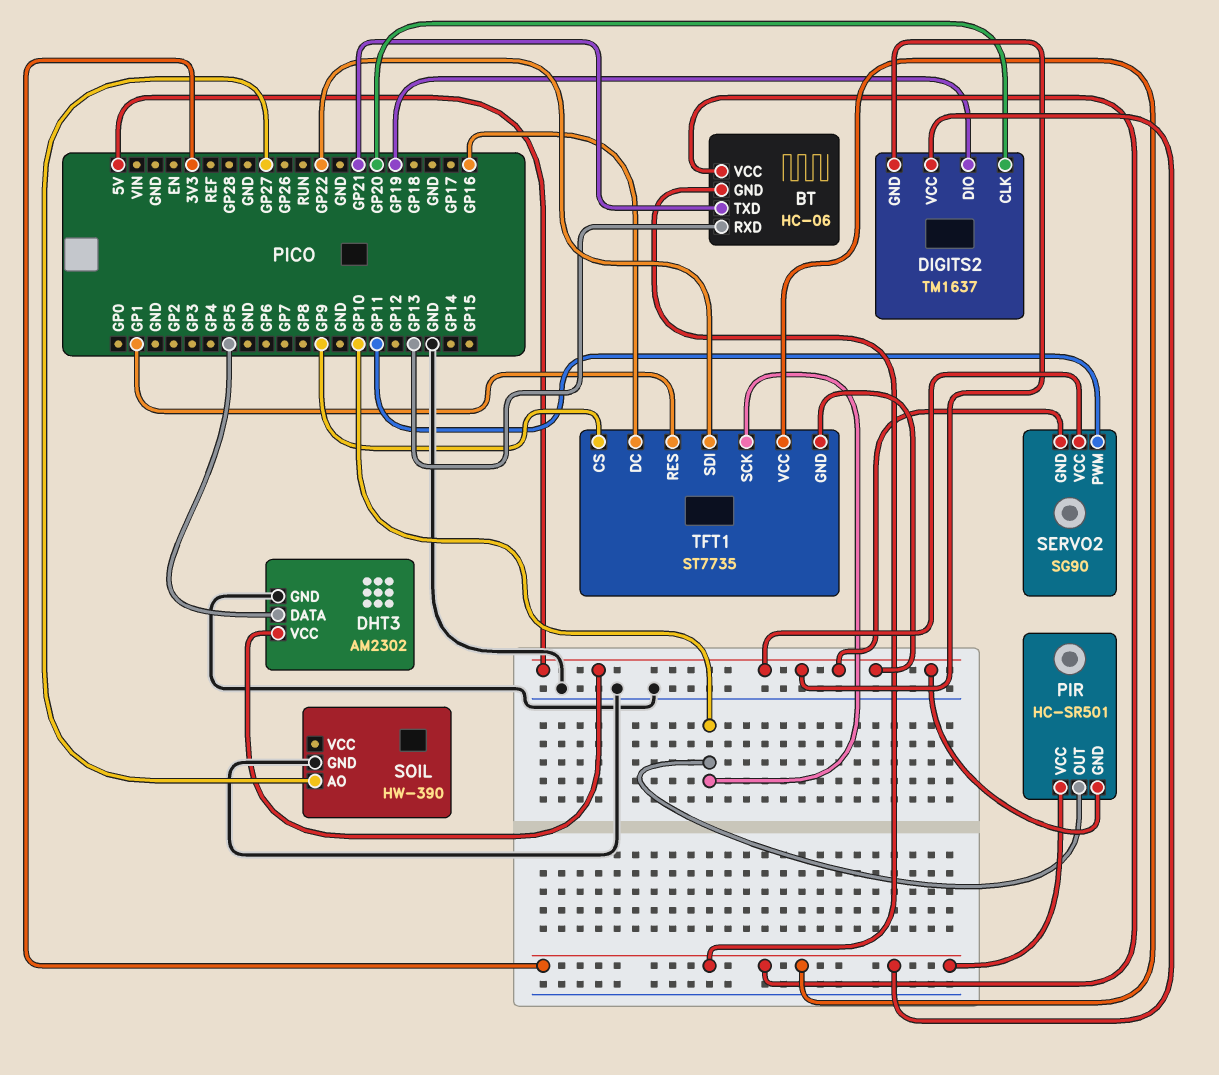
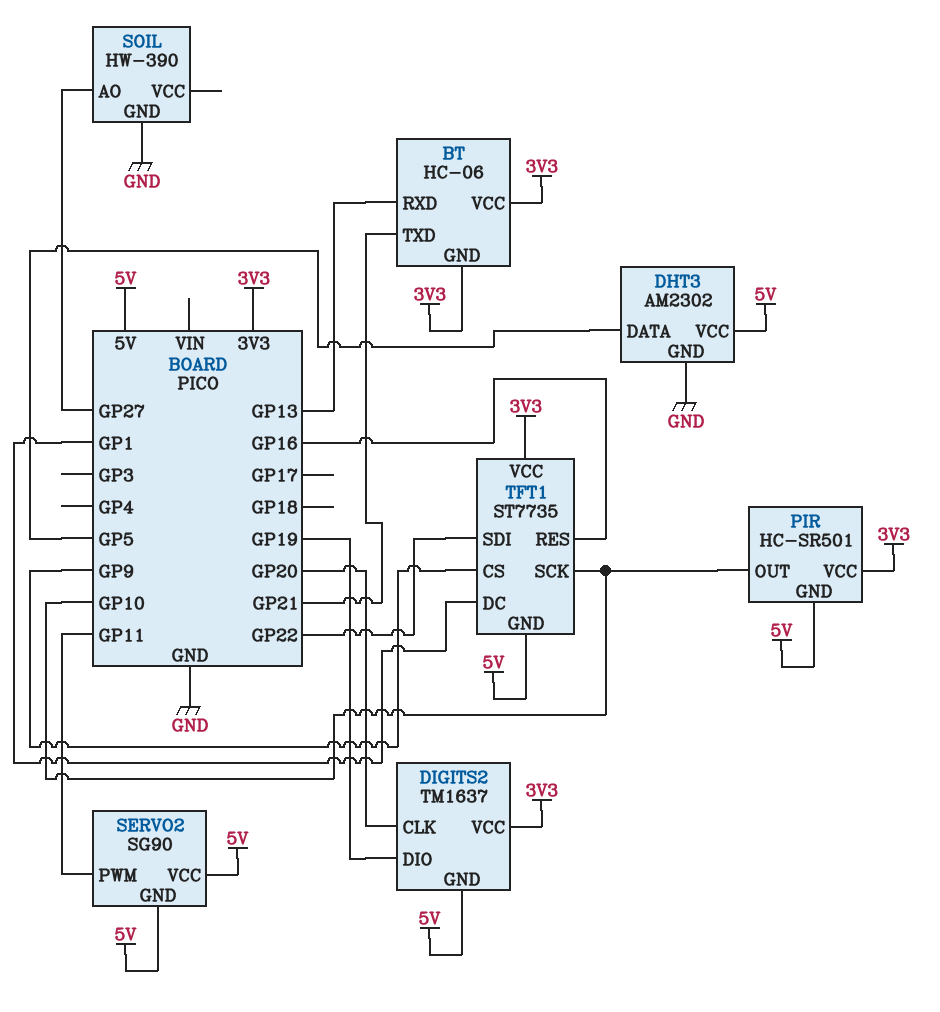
TFT1 pin DC: GP16 -> GP1
TFT1 pin RES: GP1 -> GP16

